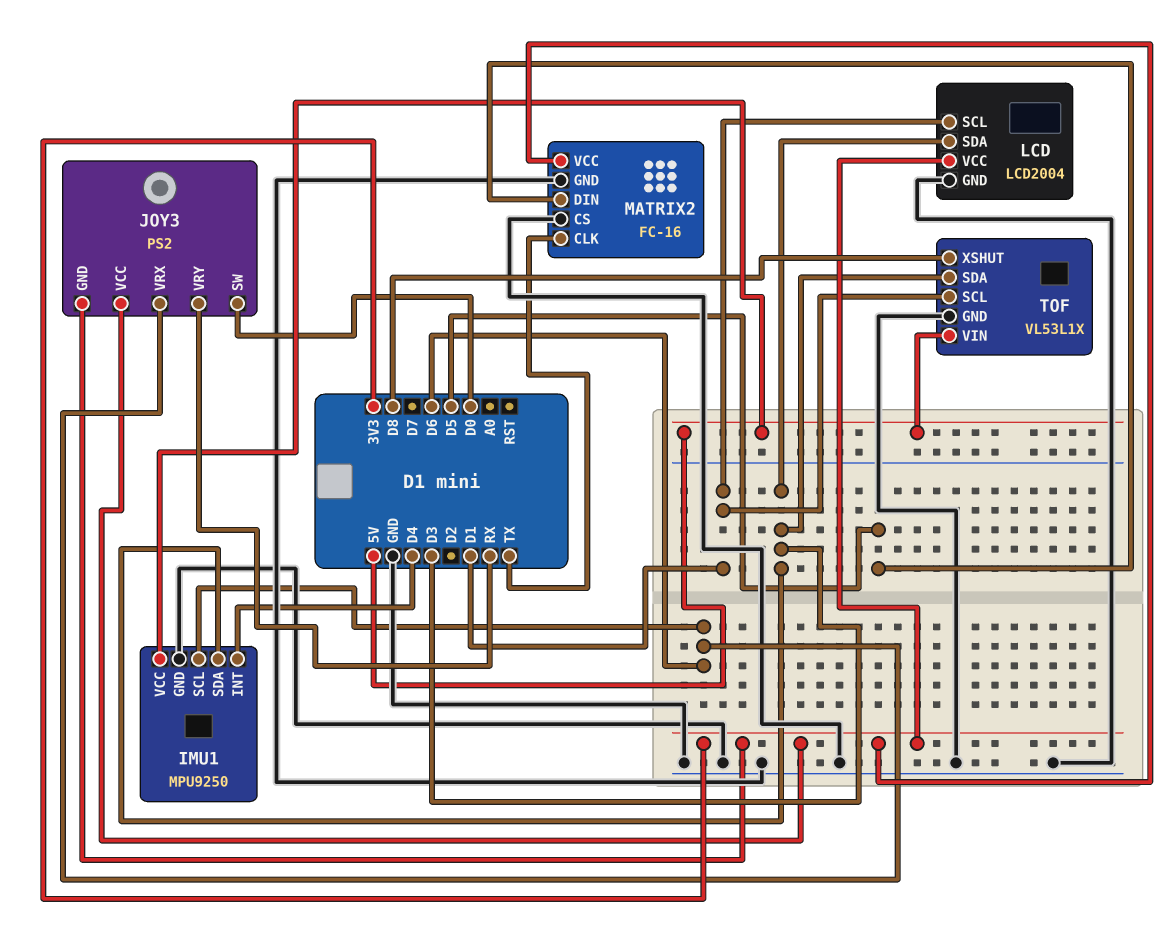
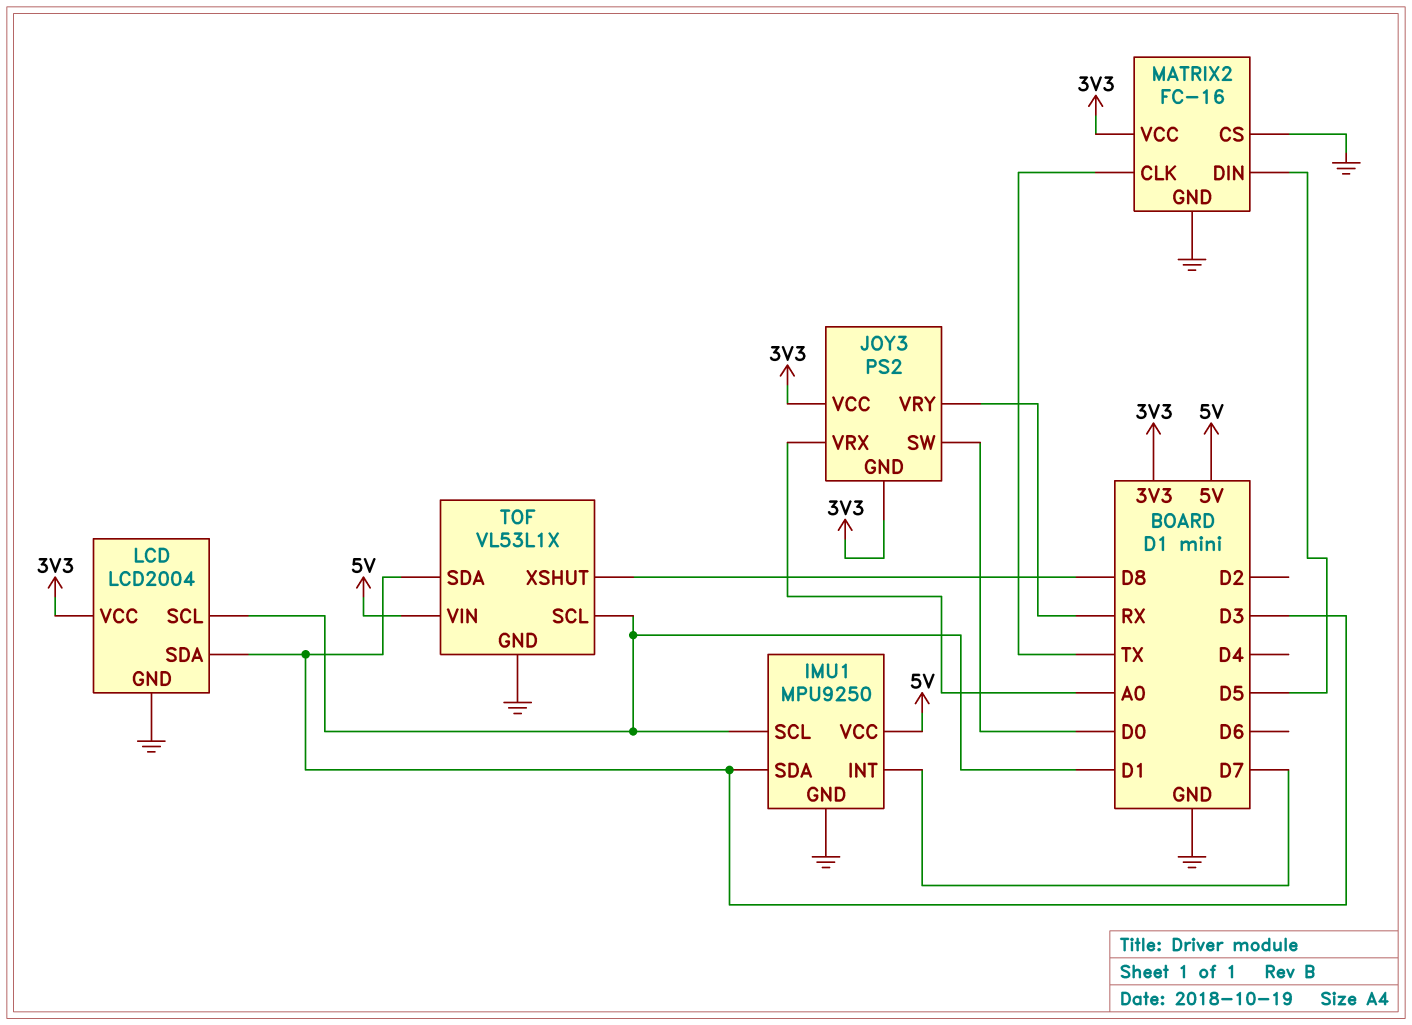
IMU1 pin INT: D4 -> D7
IMU1 pin SCL: D6 -> D1
JOY3 pin VRX: D6 -> A0

